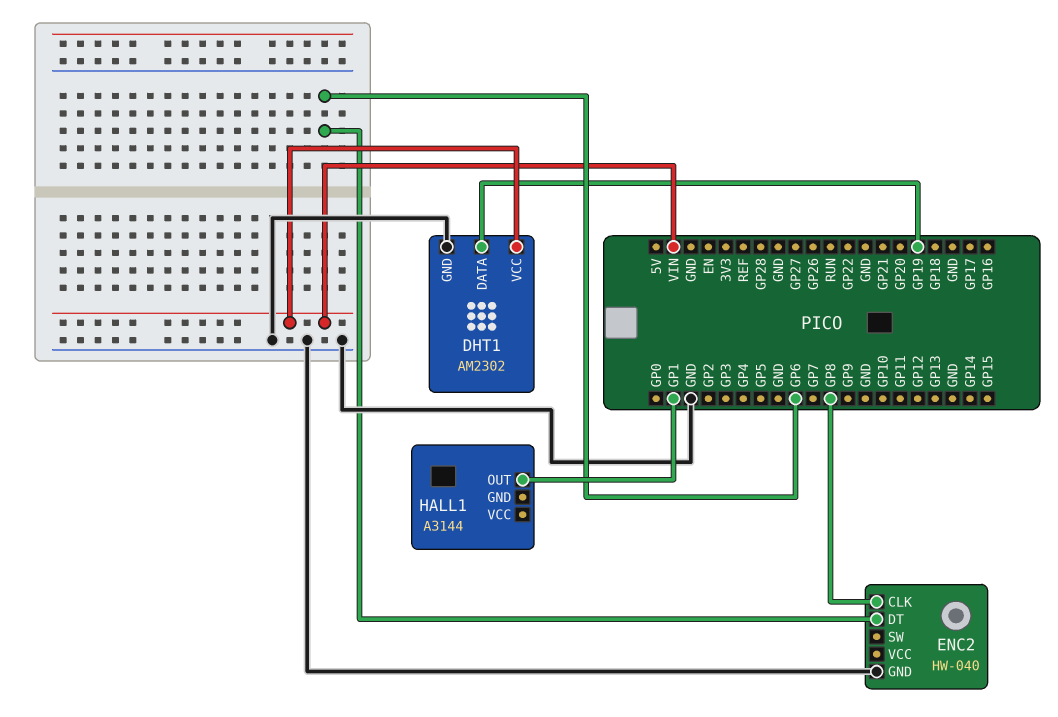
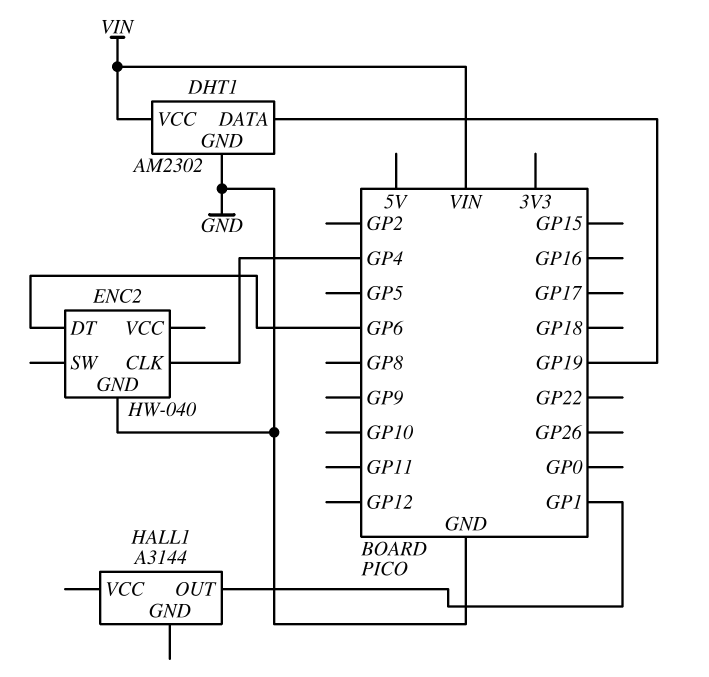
ENC2 pin CLK: GP8 -> GP4

